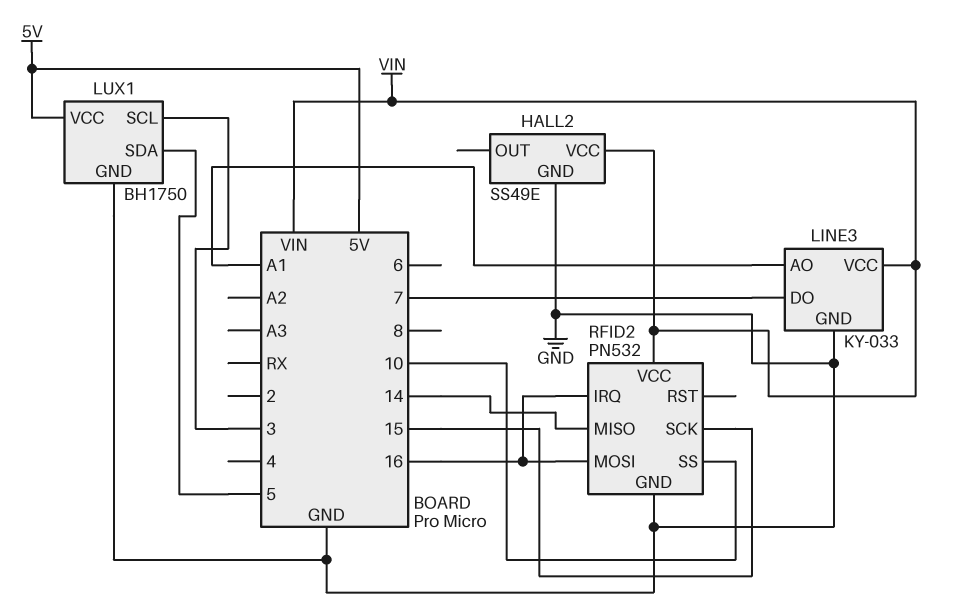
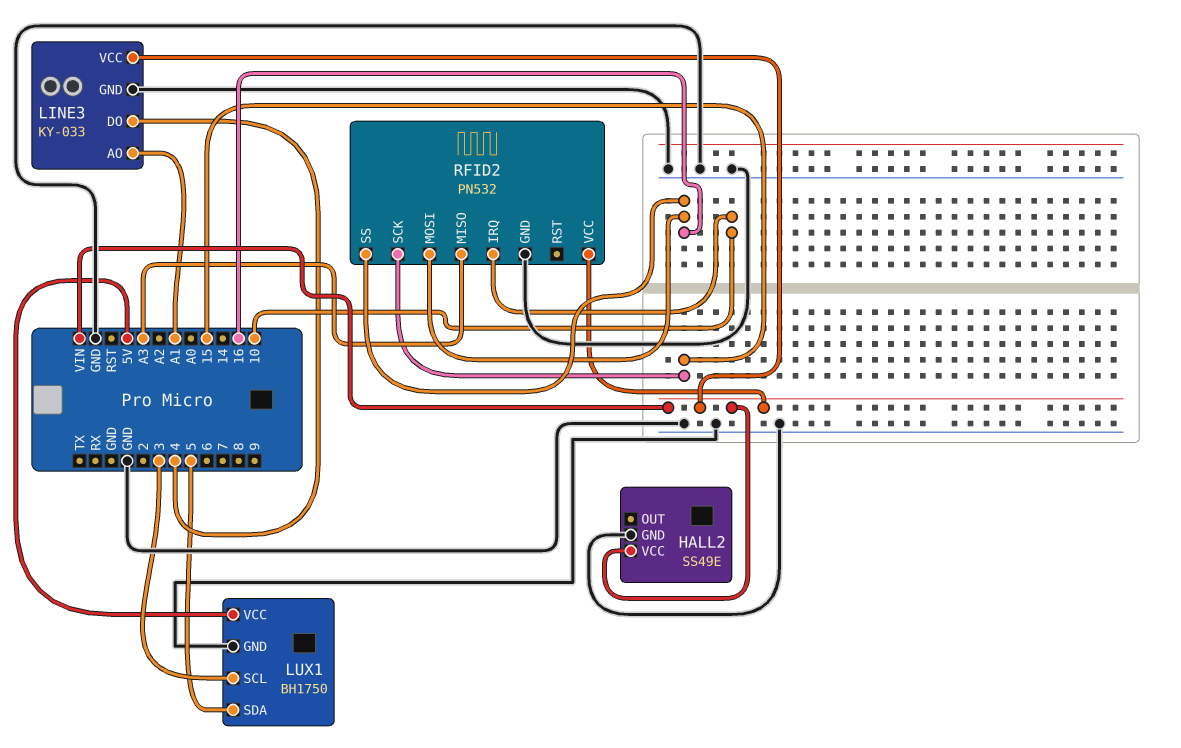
LINE3 pin DO: 7 -> 4
RFID2 pin IRQ: 16 -> 10
RFID2 pin MISO: 14 -> A3
RFID2 pin SS: 10 -> 16

